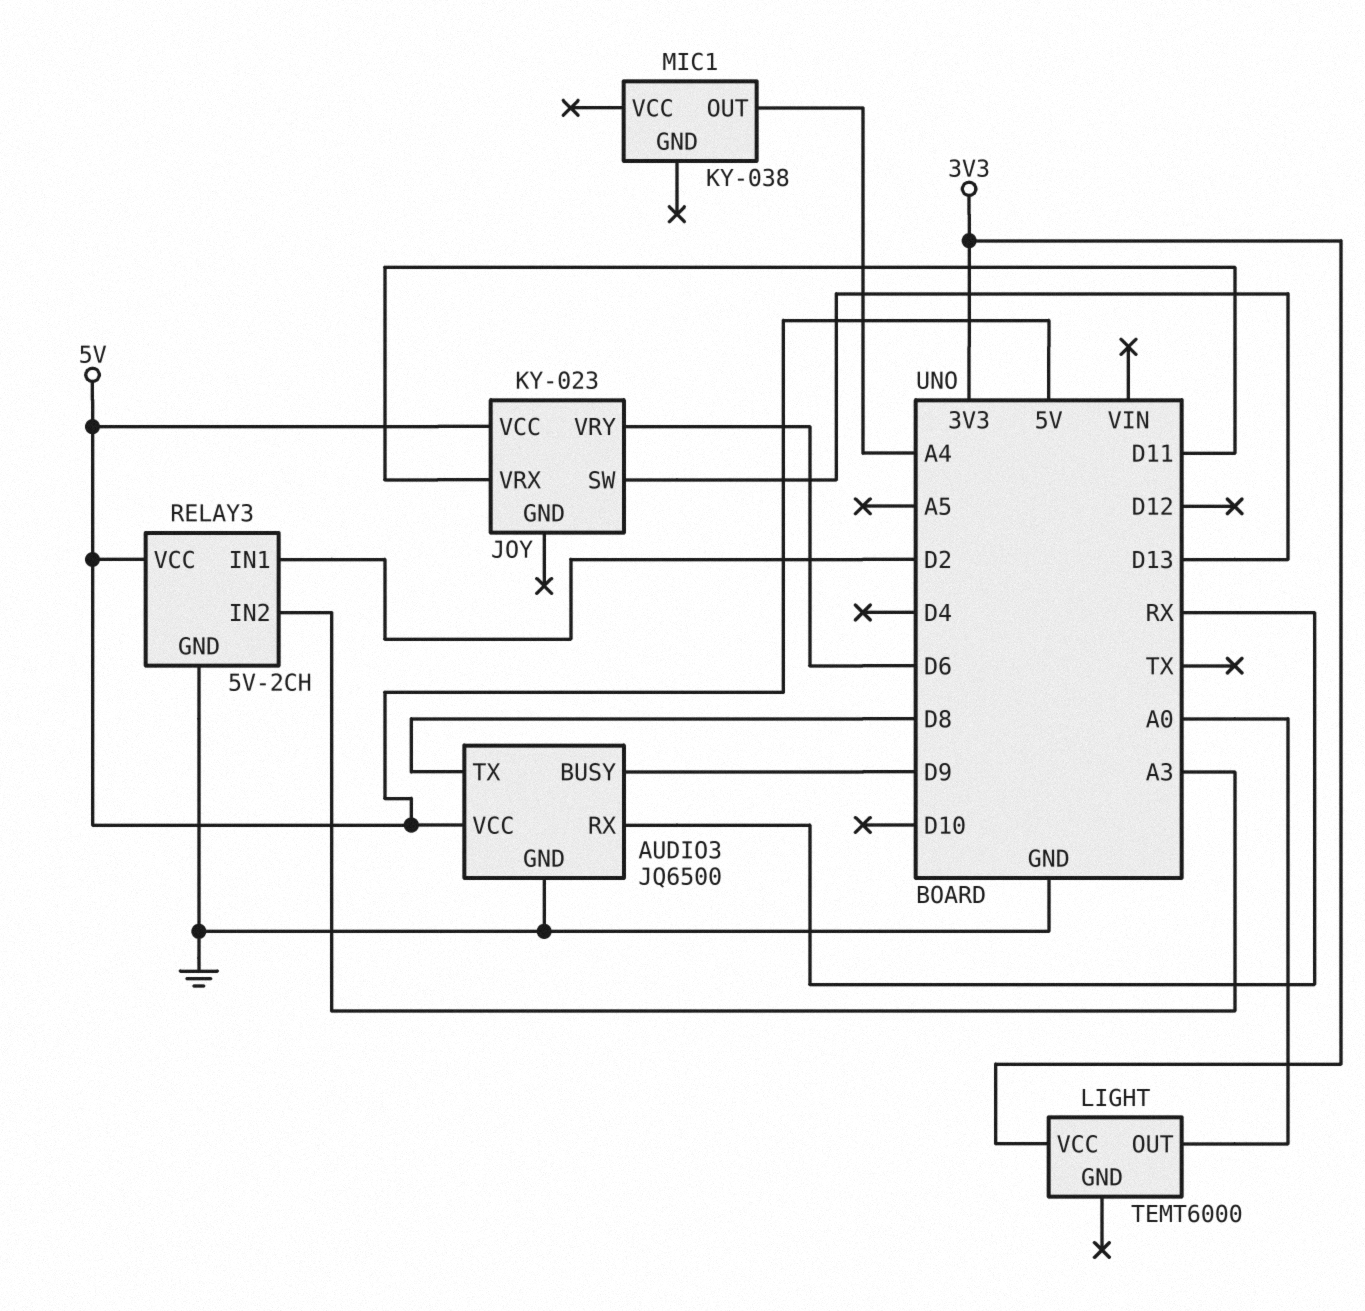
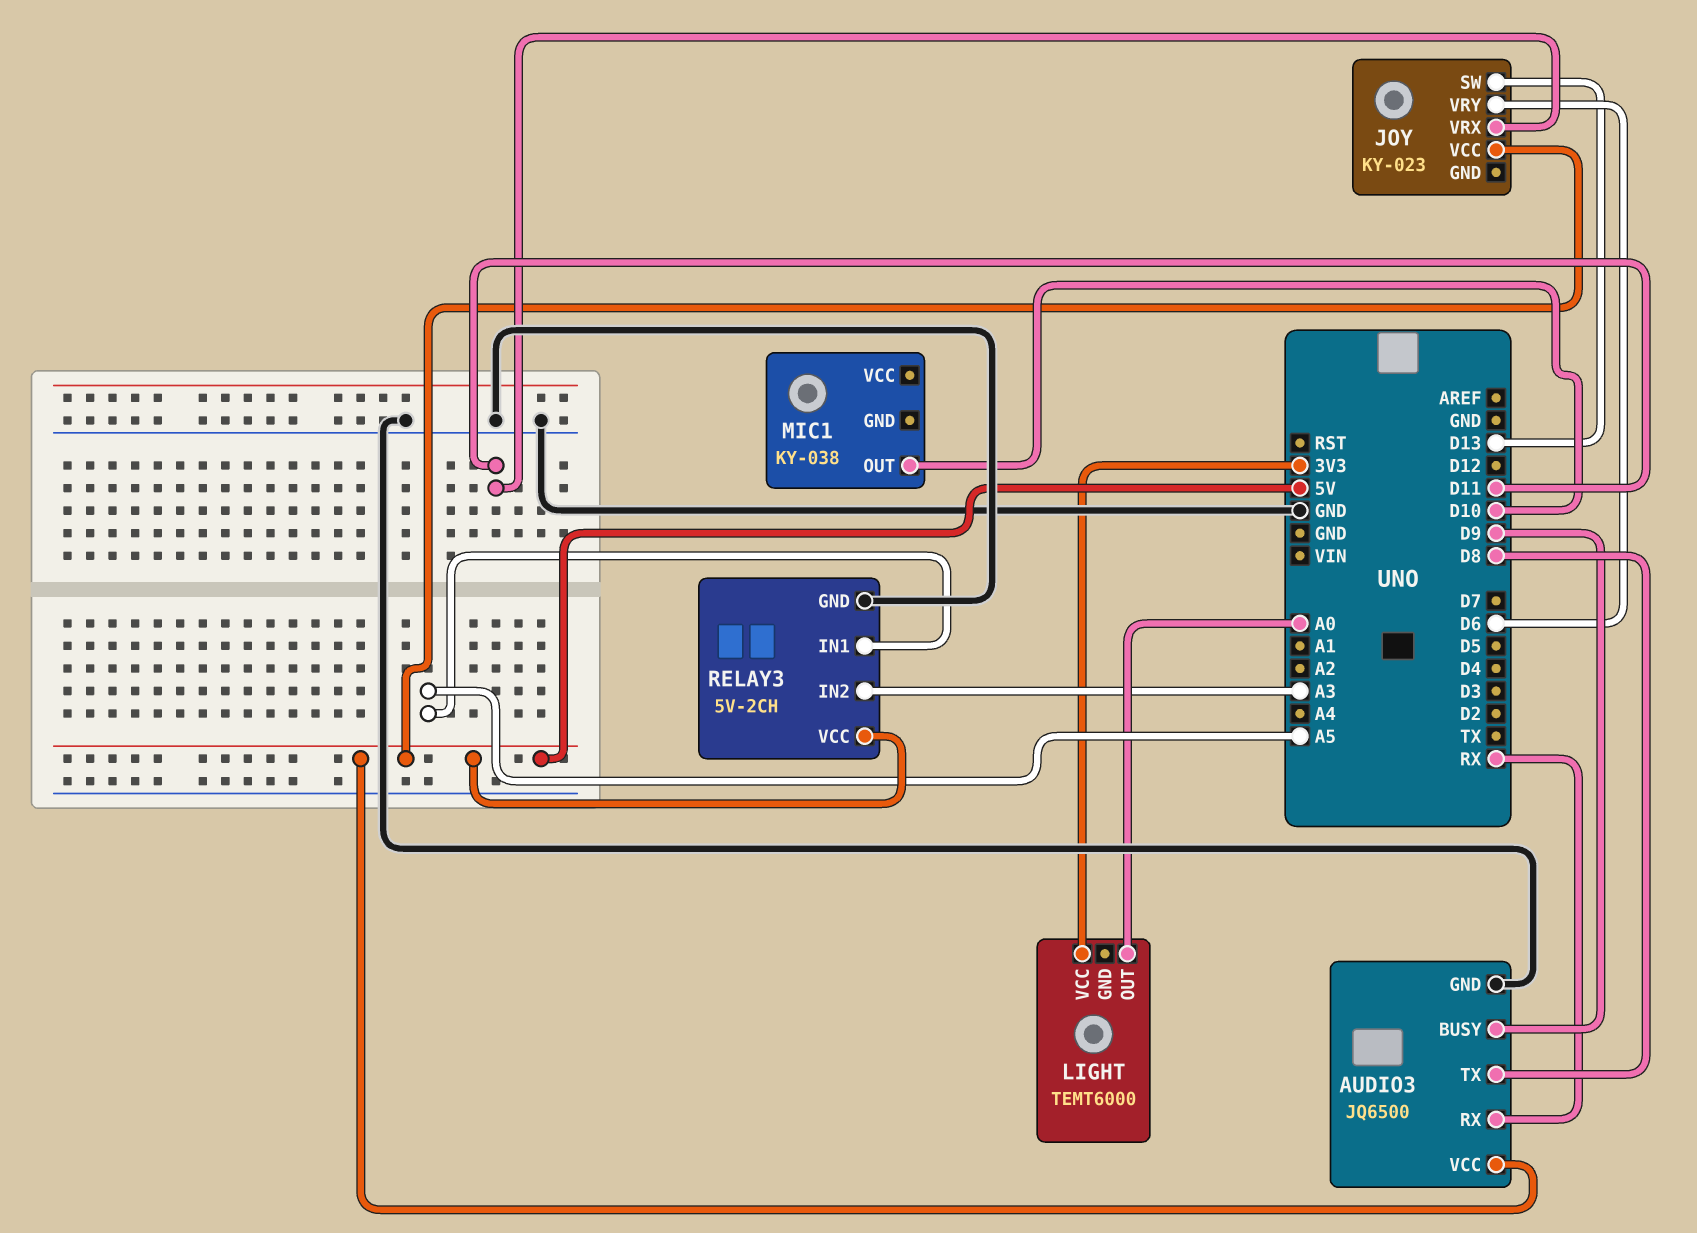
MIC1 pin OUT: A4 -> D10
RELAY3 pin IN1: D2 -> A5

